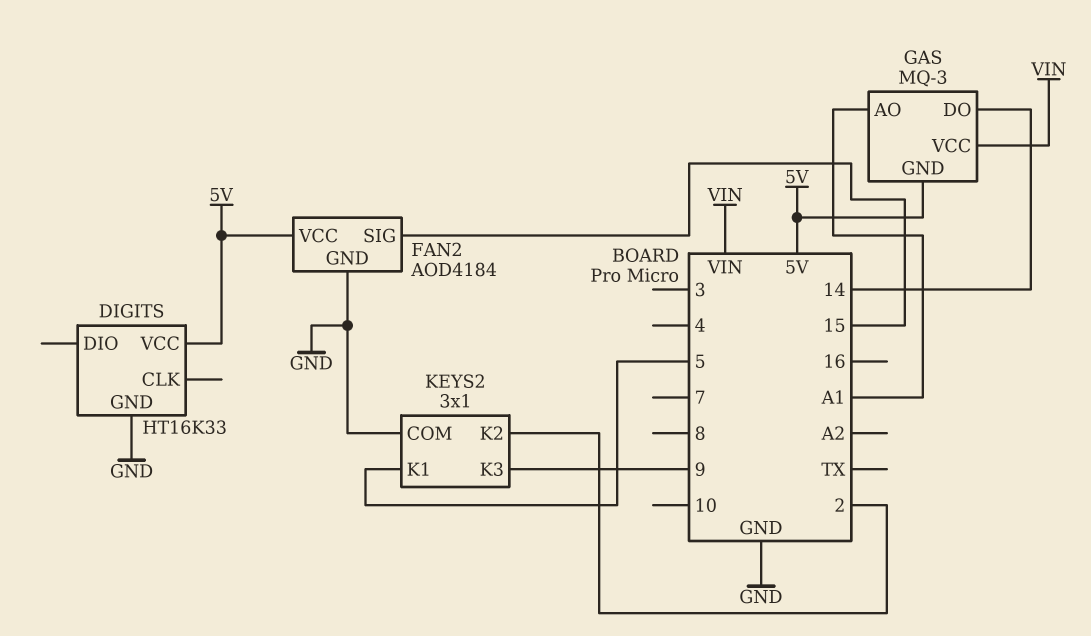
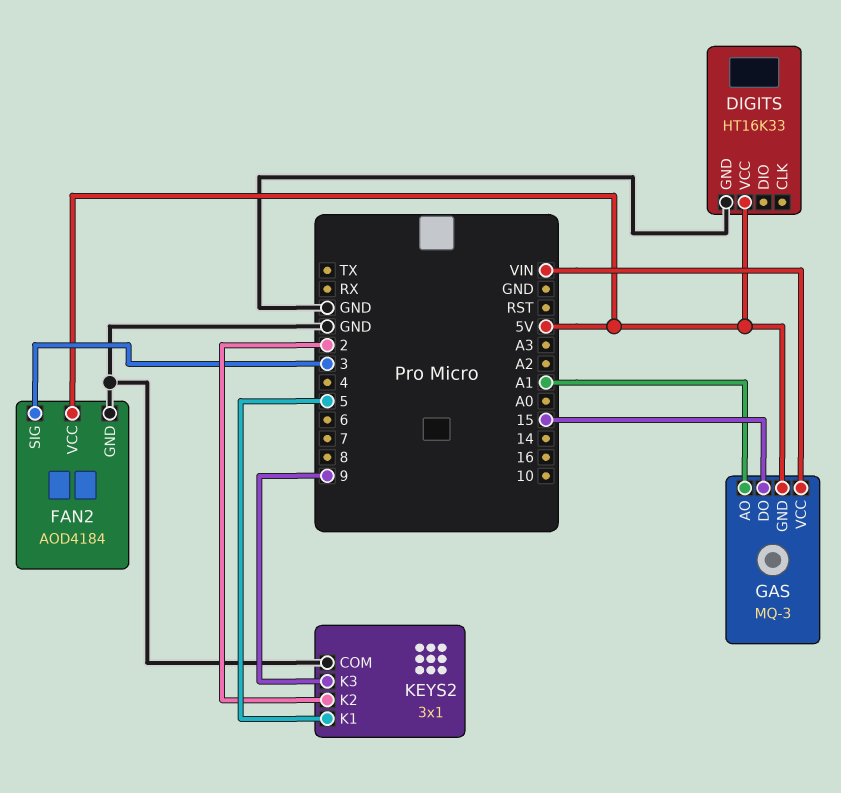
FAN2 pin SIG: 15 -> 3
GAS pin DO: 14 -> 15

